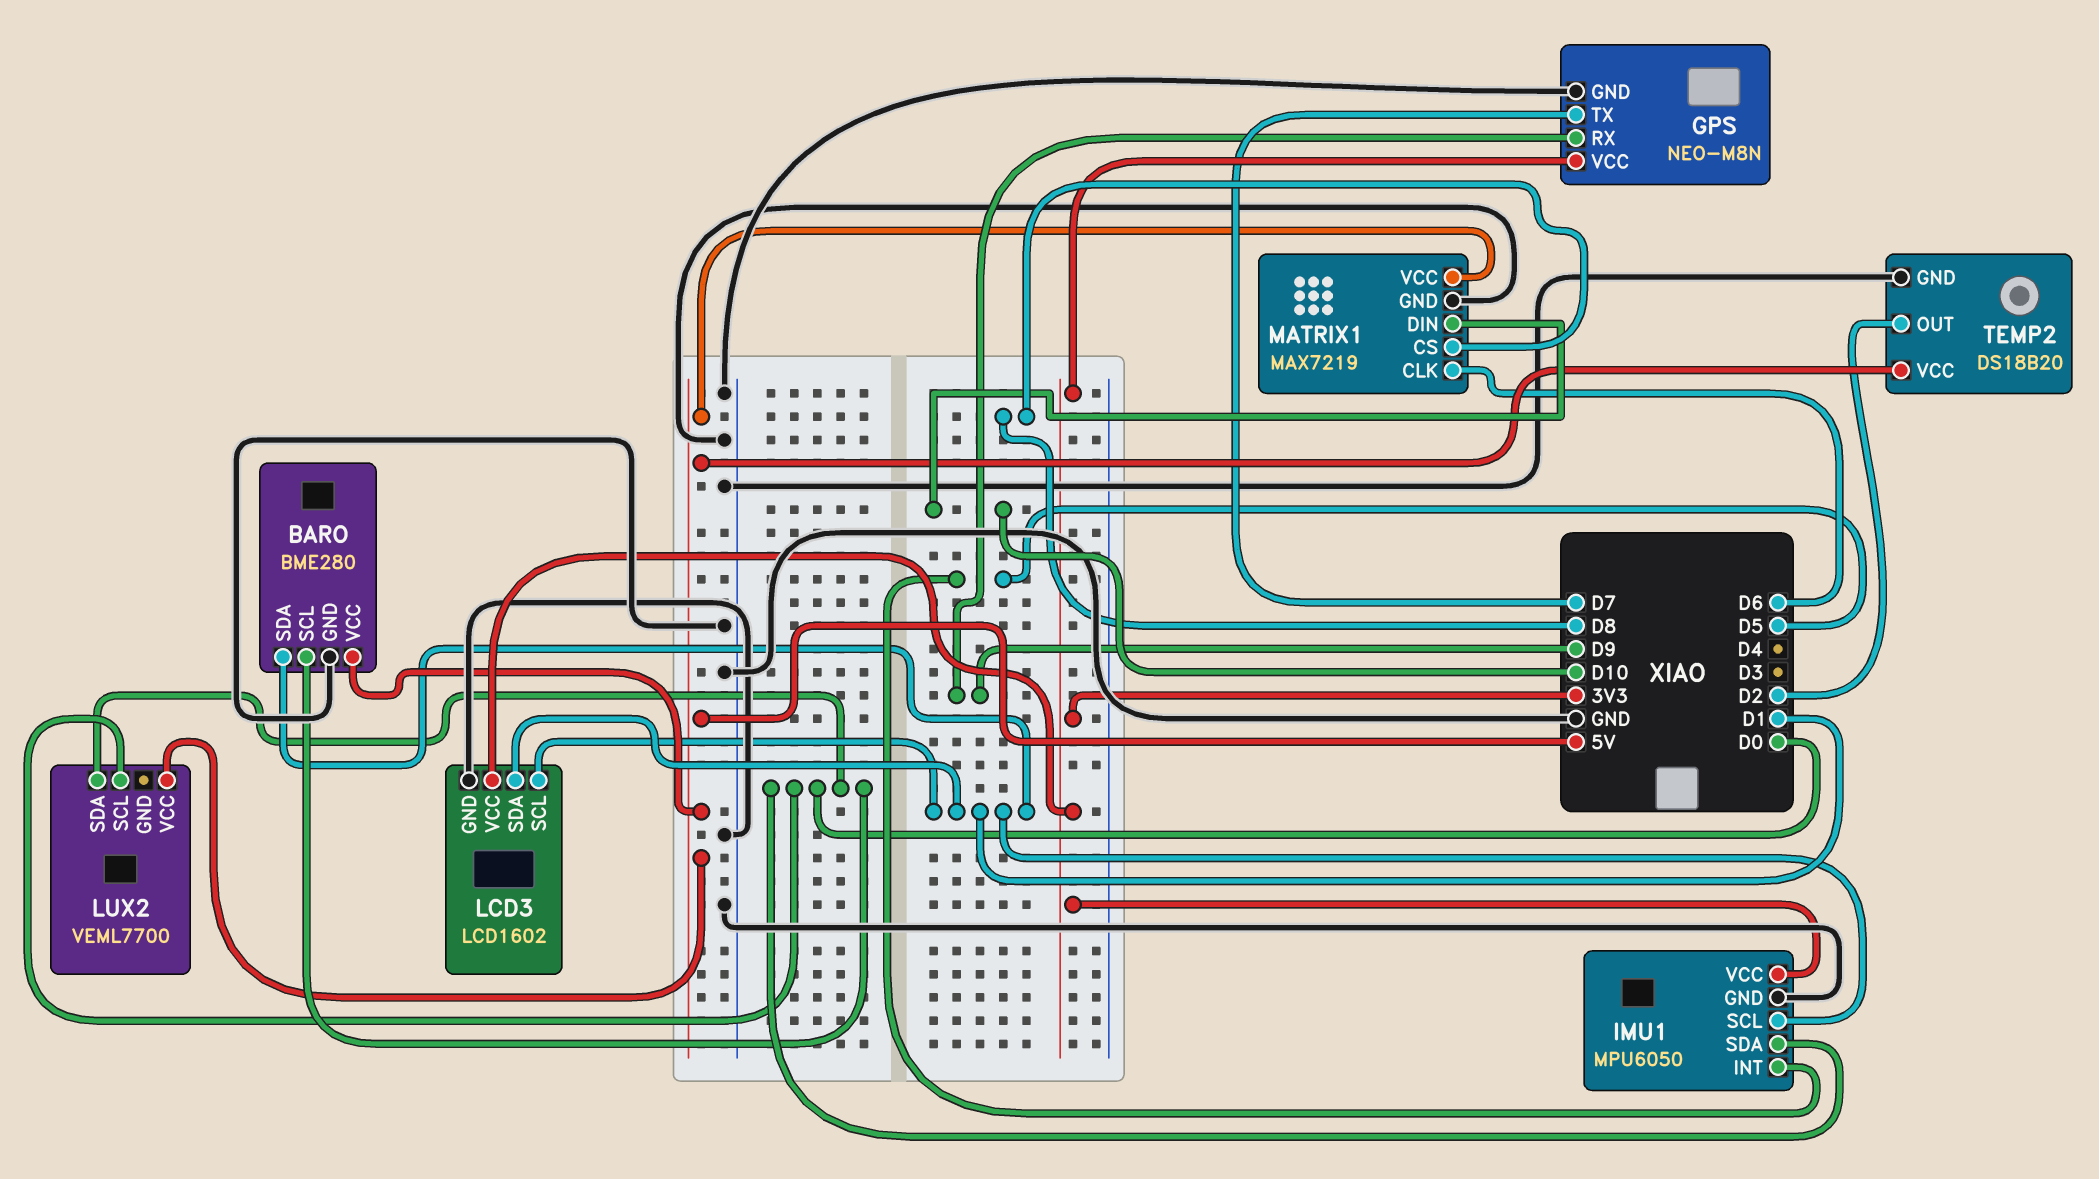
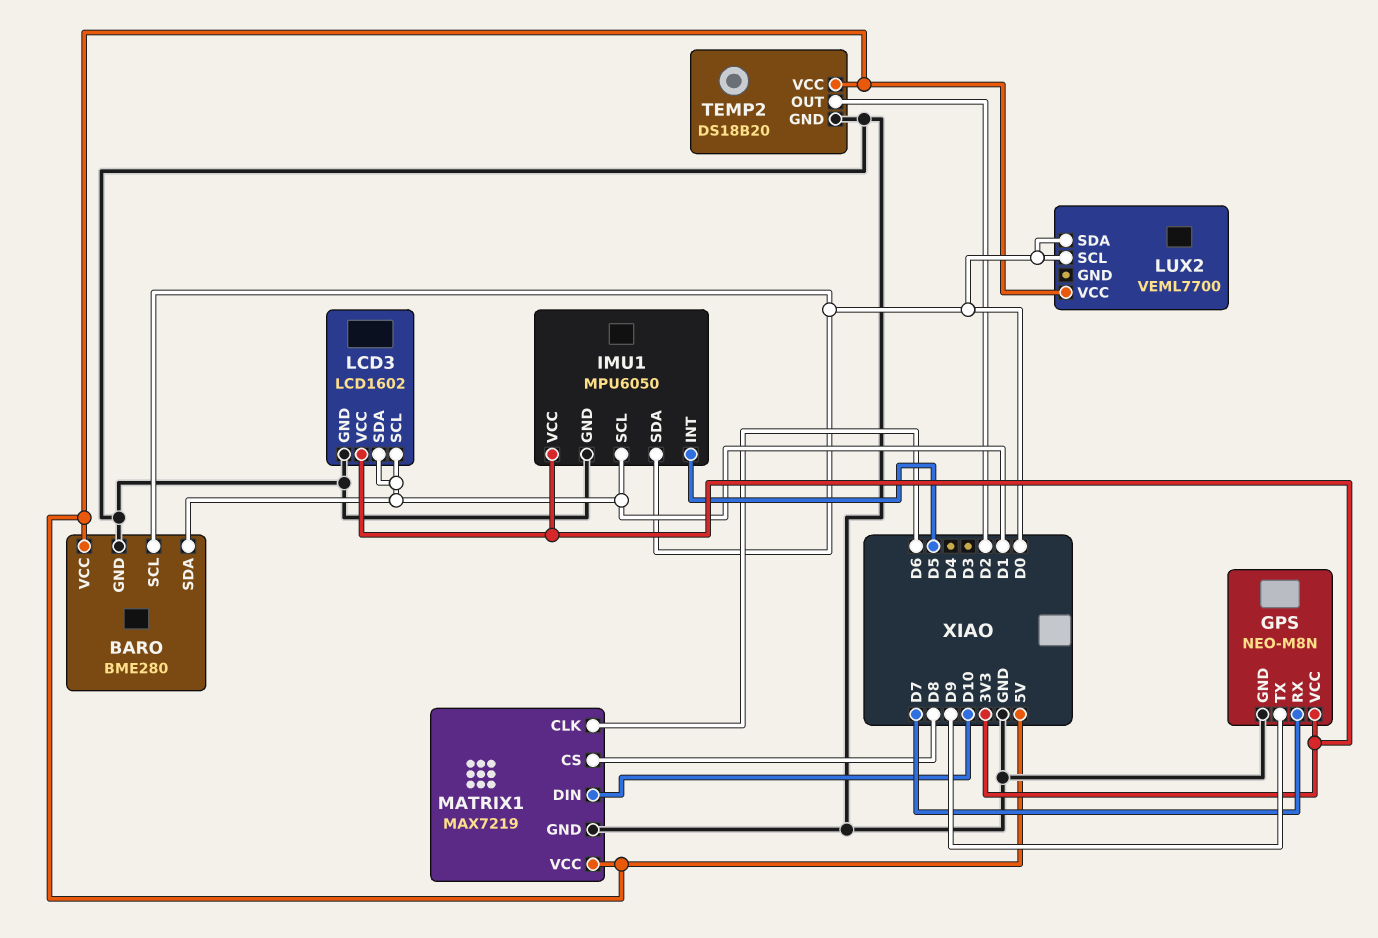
GPS pin RX: D9 -> D7
GPS pin TX: D7 -> D9

